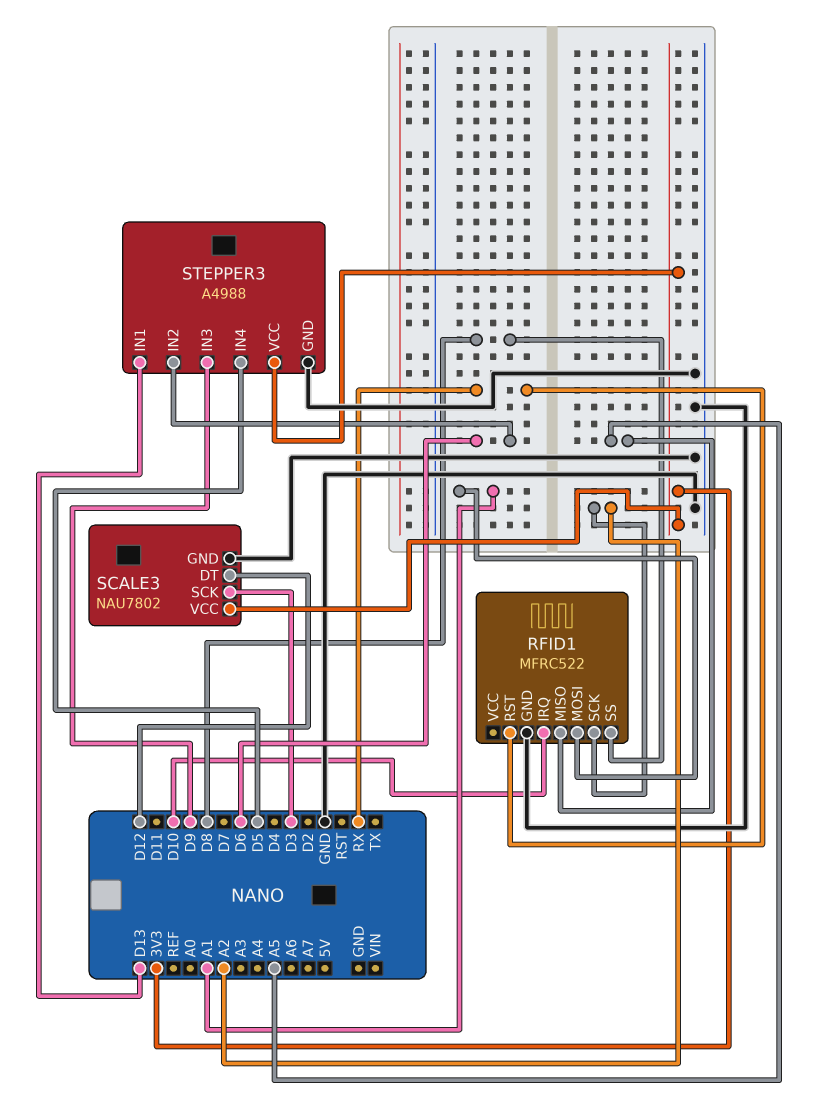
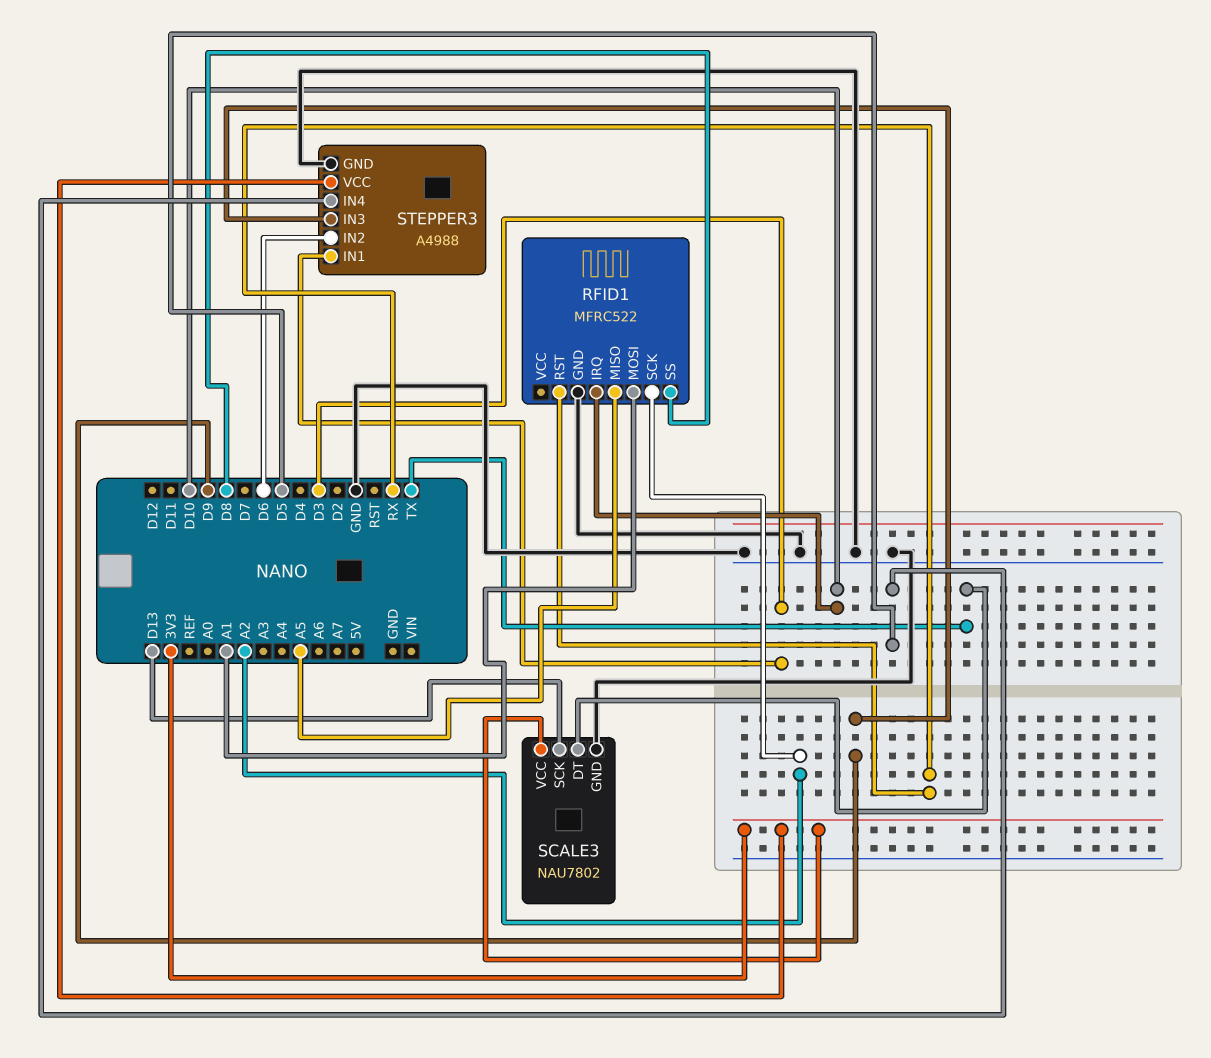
SCALE3 pin DT: D12 -> TX
SCALE3 pin SCK: D3 -> D13
STEPPER3 pin IN1: D13 -> D3

